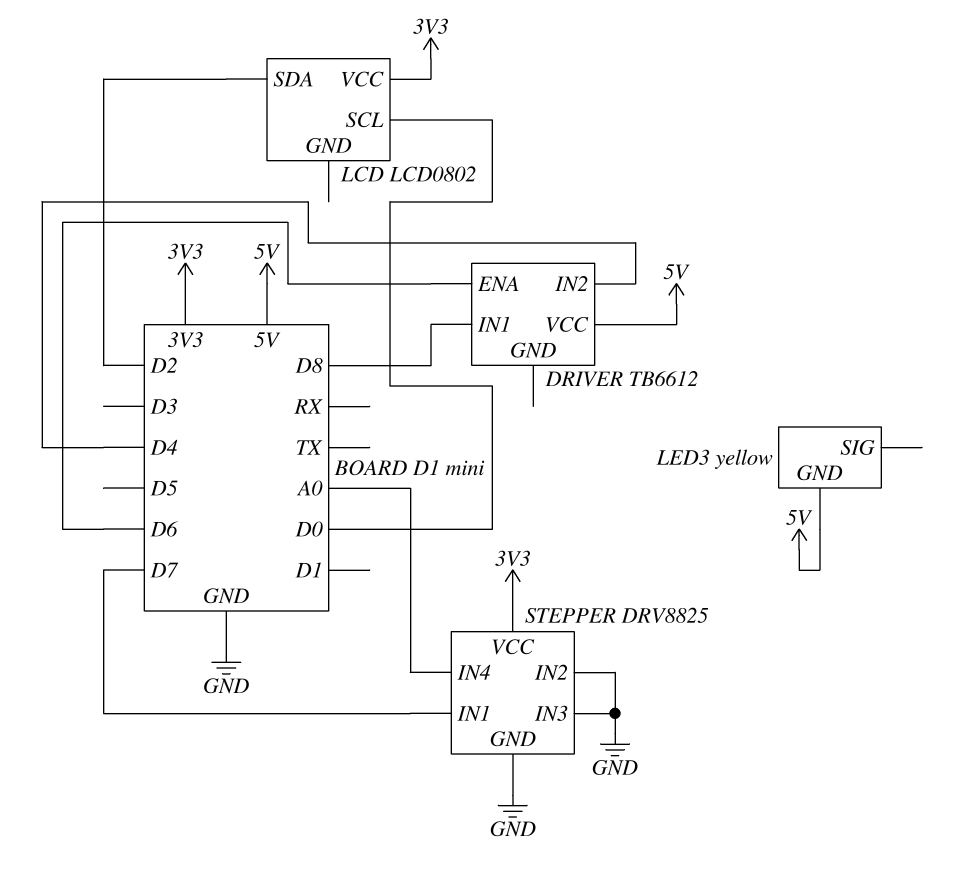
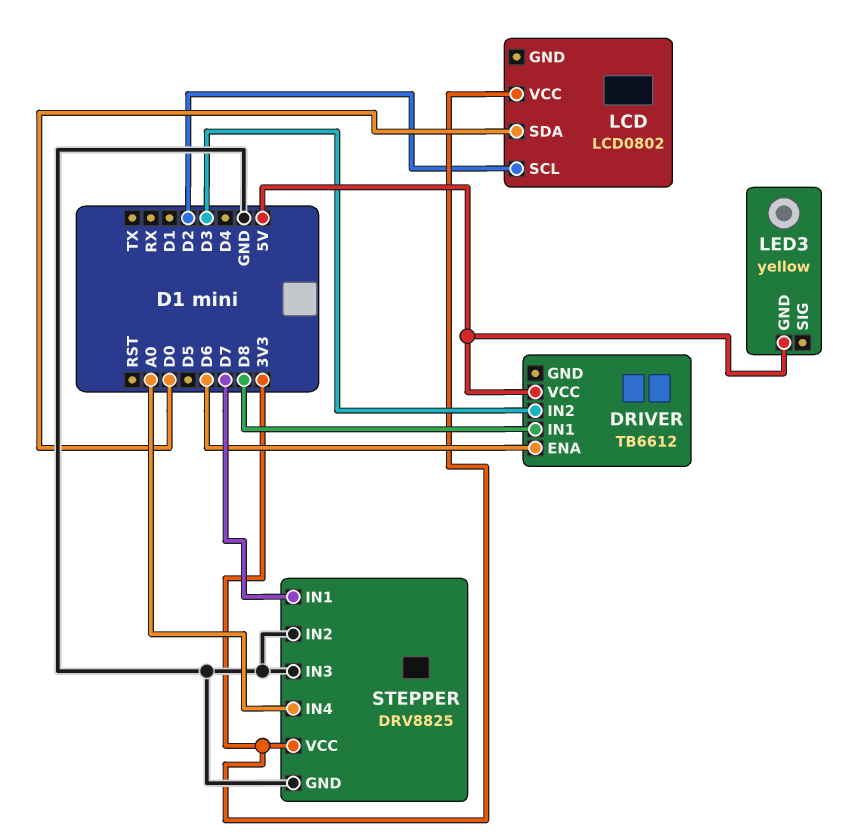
DRIVER pin IN2: D4 -> D3
LCD pin SCL: D0 -> D2
LCD pin SDA: D2 -> D0

